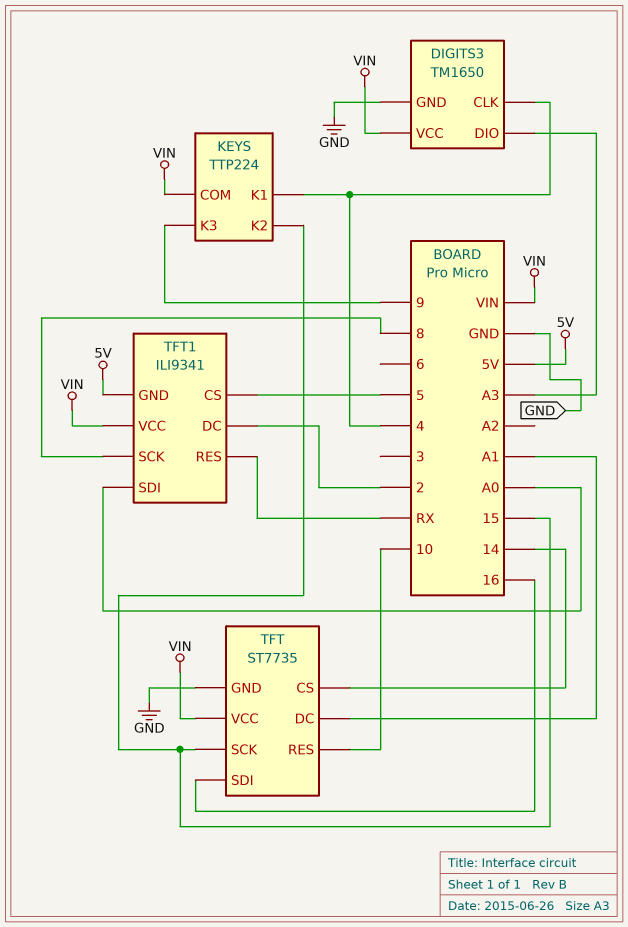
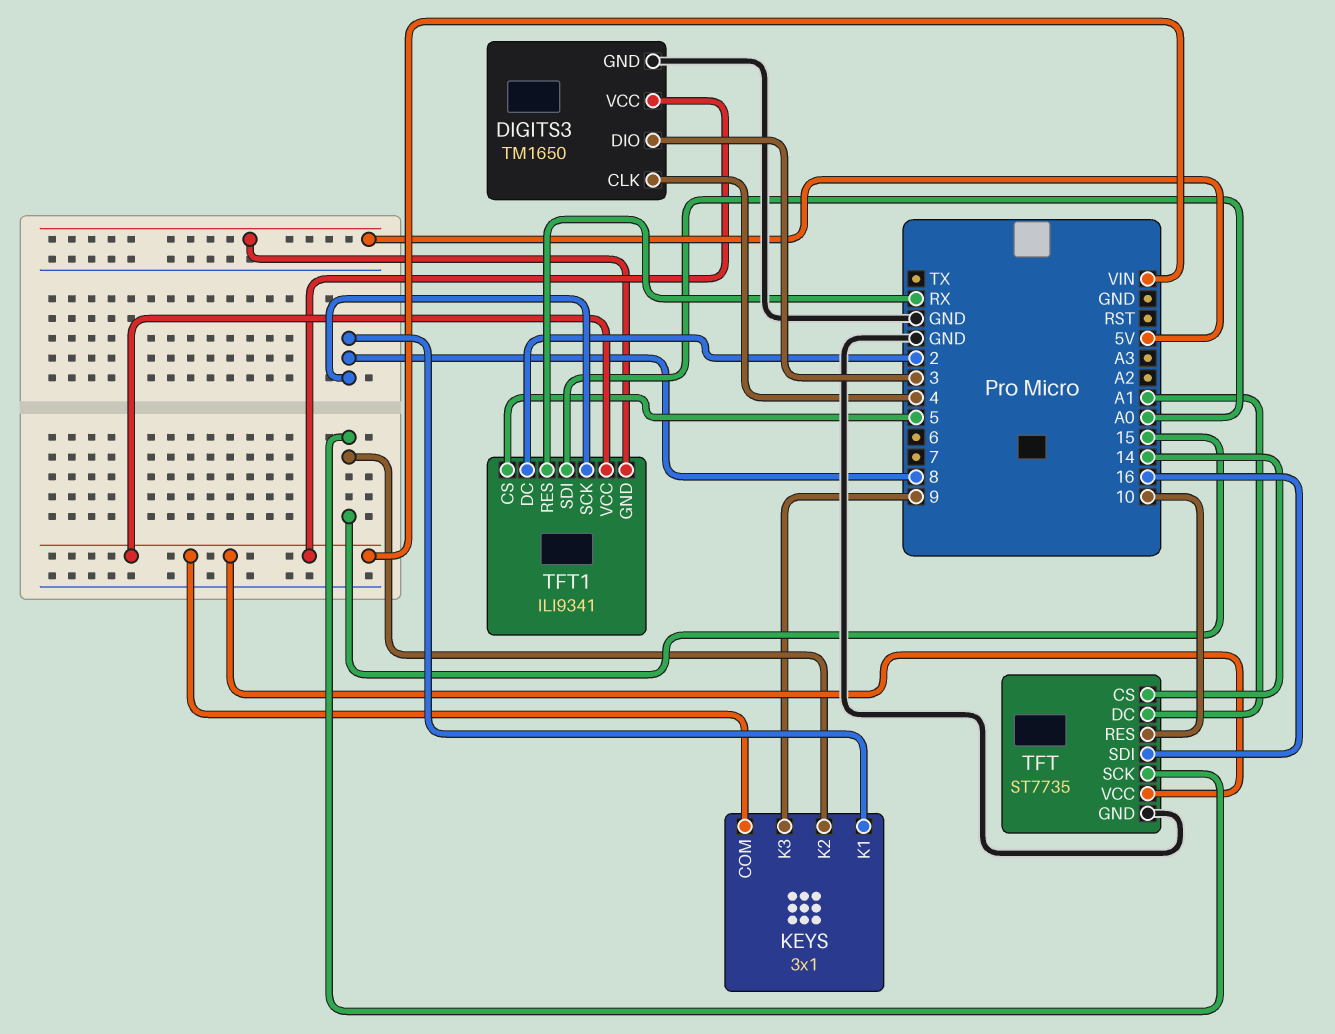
DIGITS3 pin DIO: A3 -> 3
KEYS: TTP224 -> 3x1
KEYS pin K1: 4 -> 8

